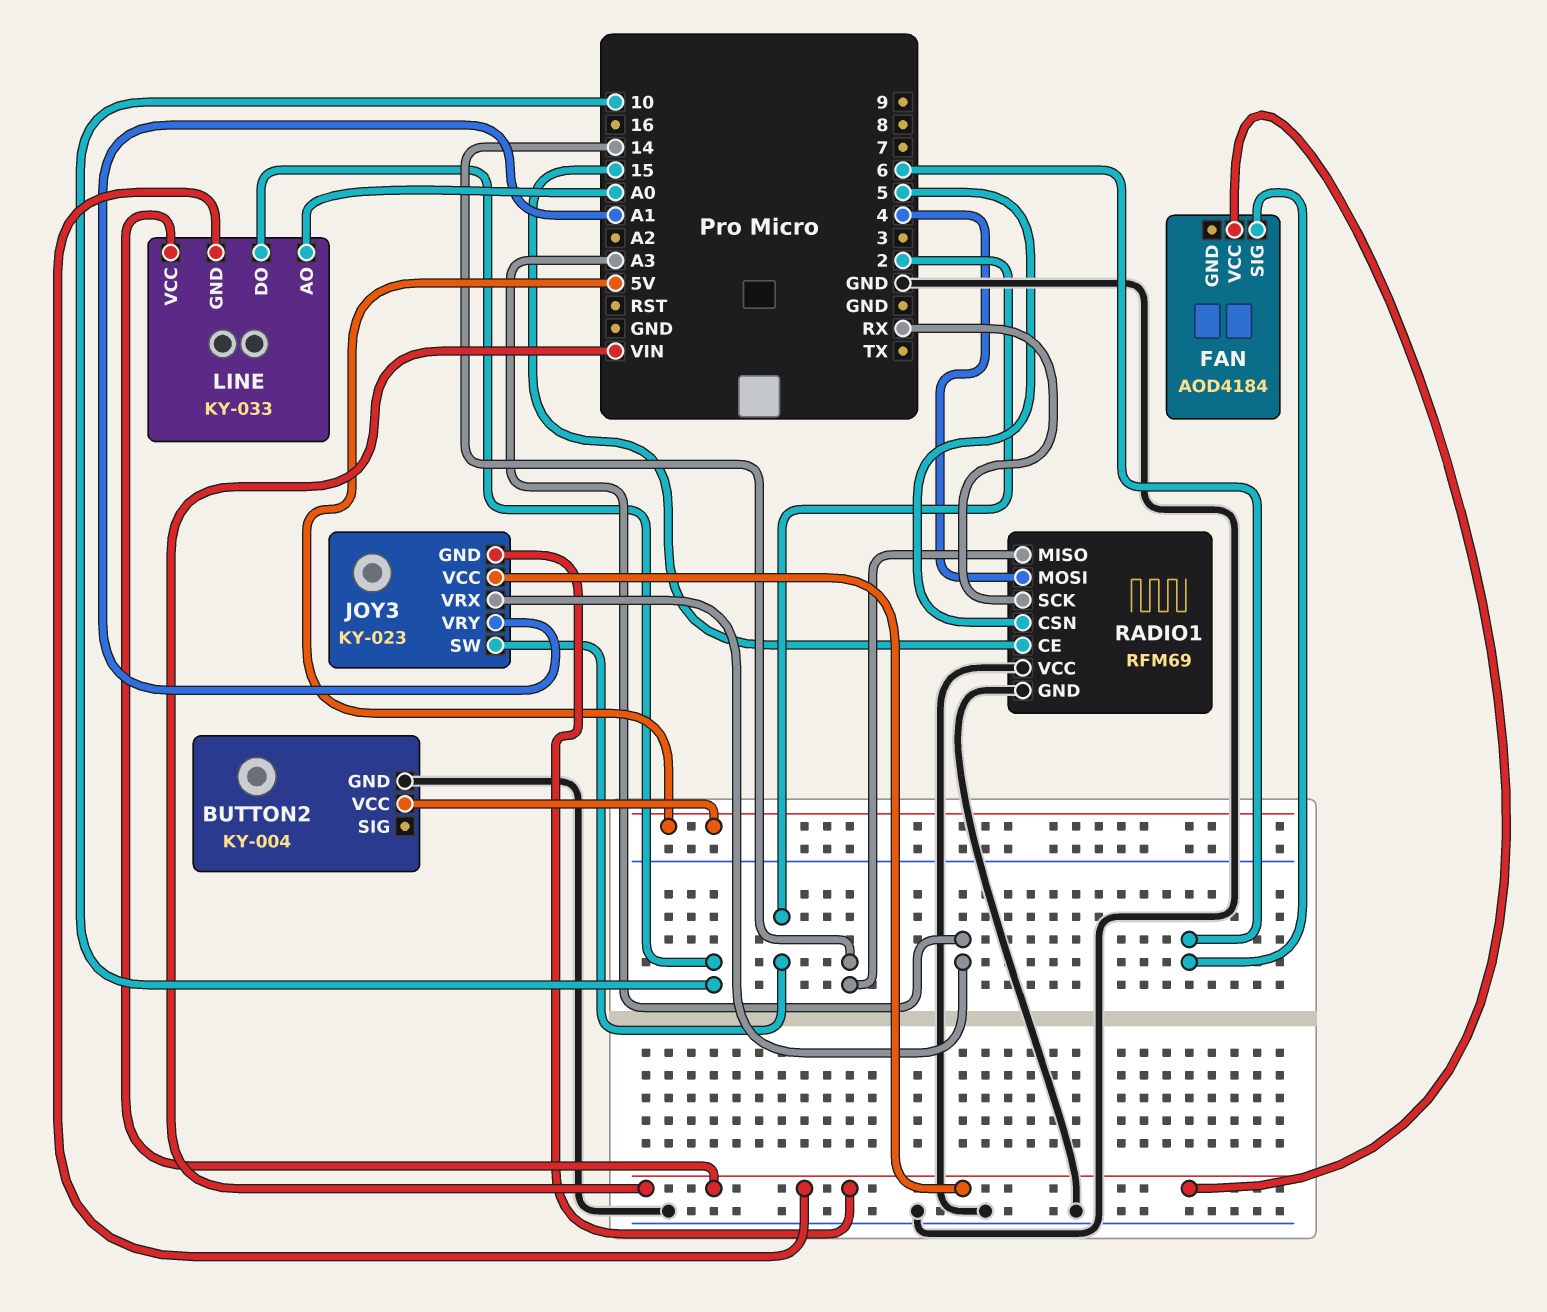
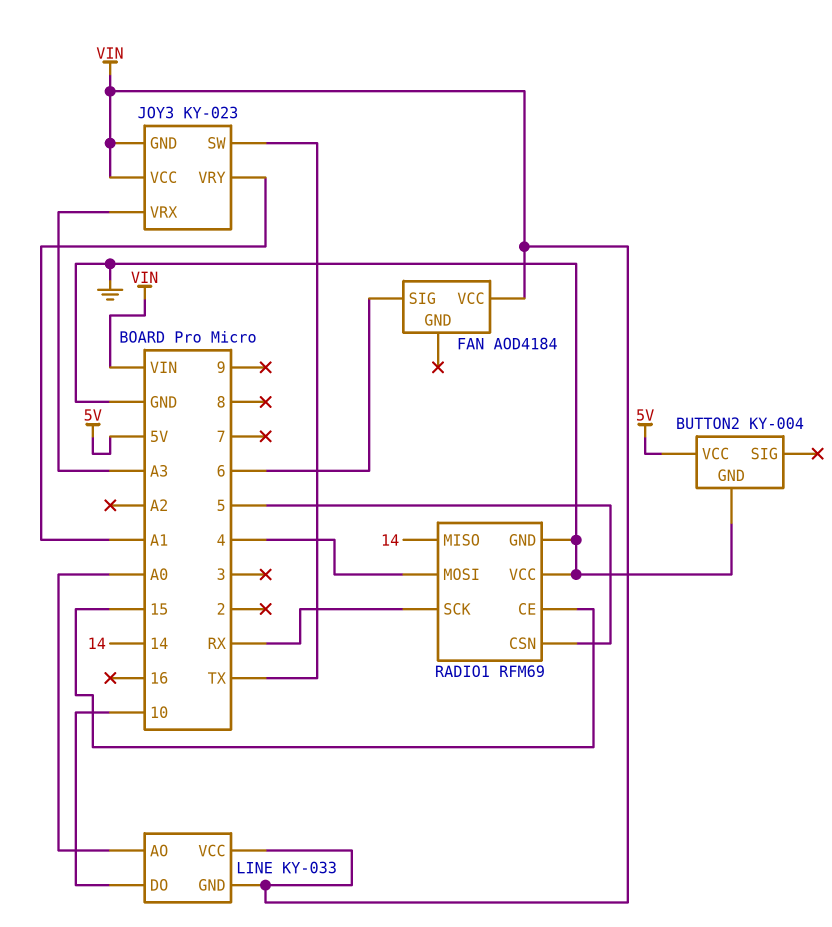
JOY3 pin SW: 2 -> TX

